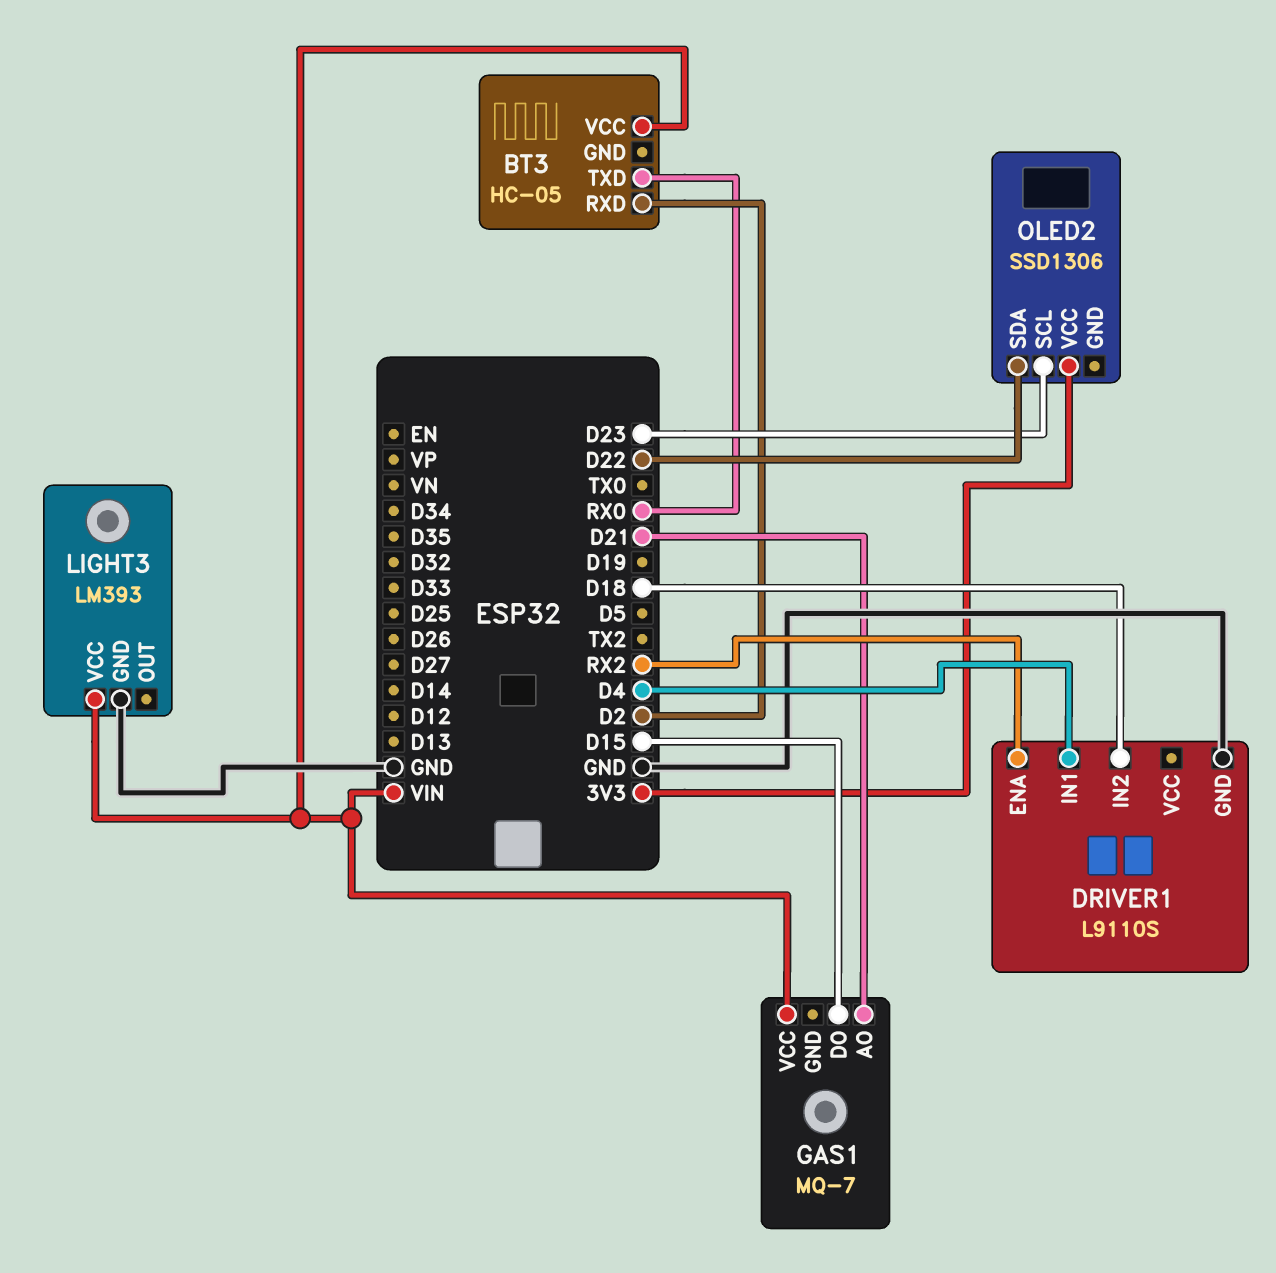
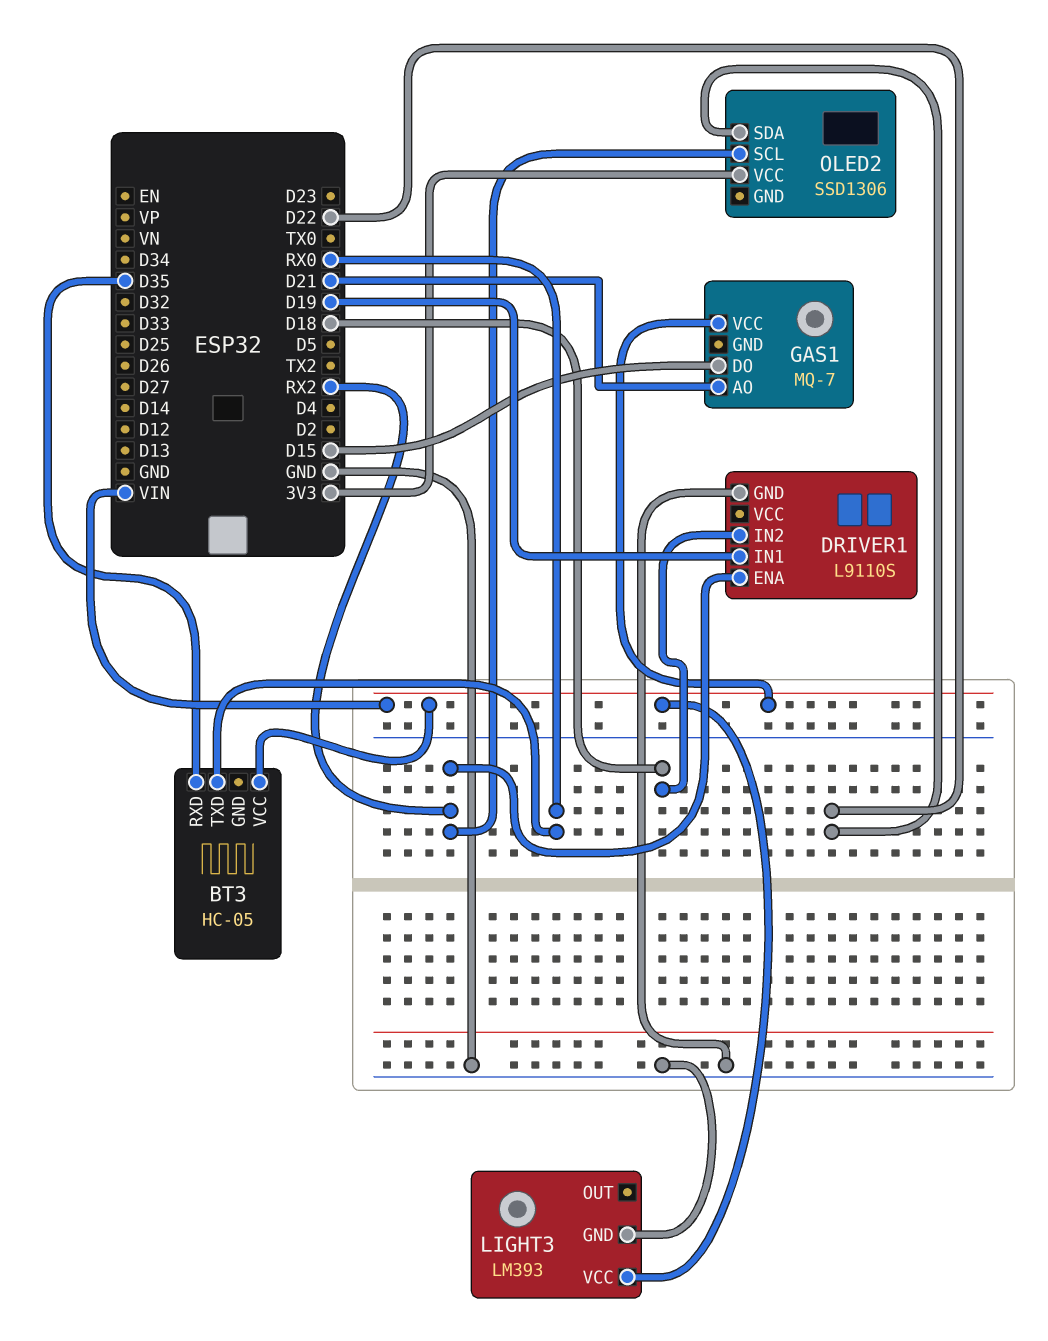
BT3 pin RXD: D2 -> D35
DRIVER1 pin IN1: D4 -> D19
OLED2 pin SCL: D23 -> RX2

